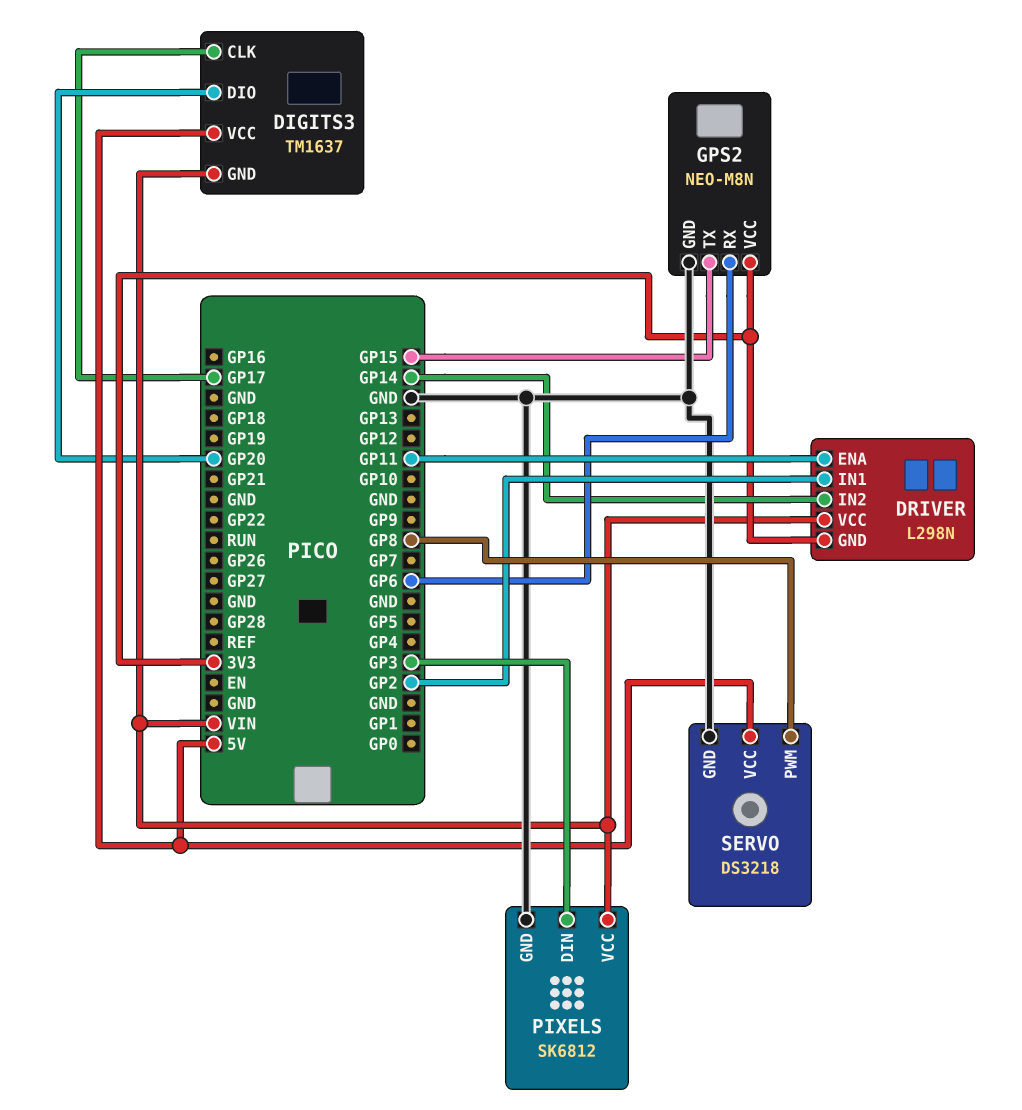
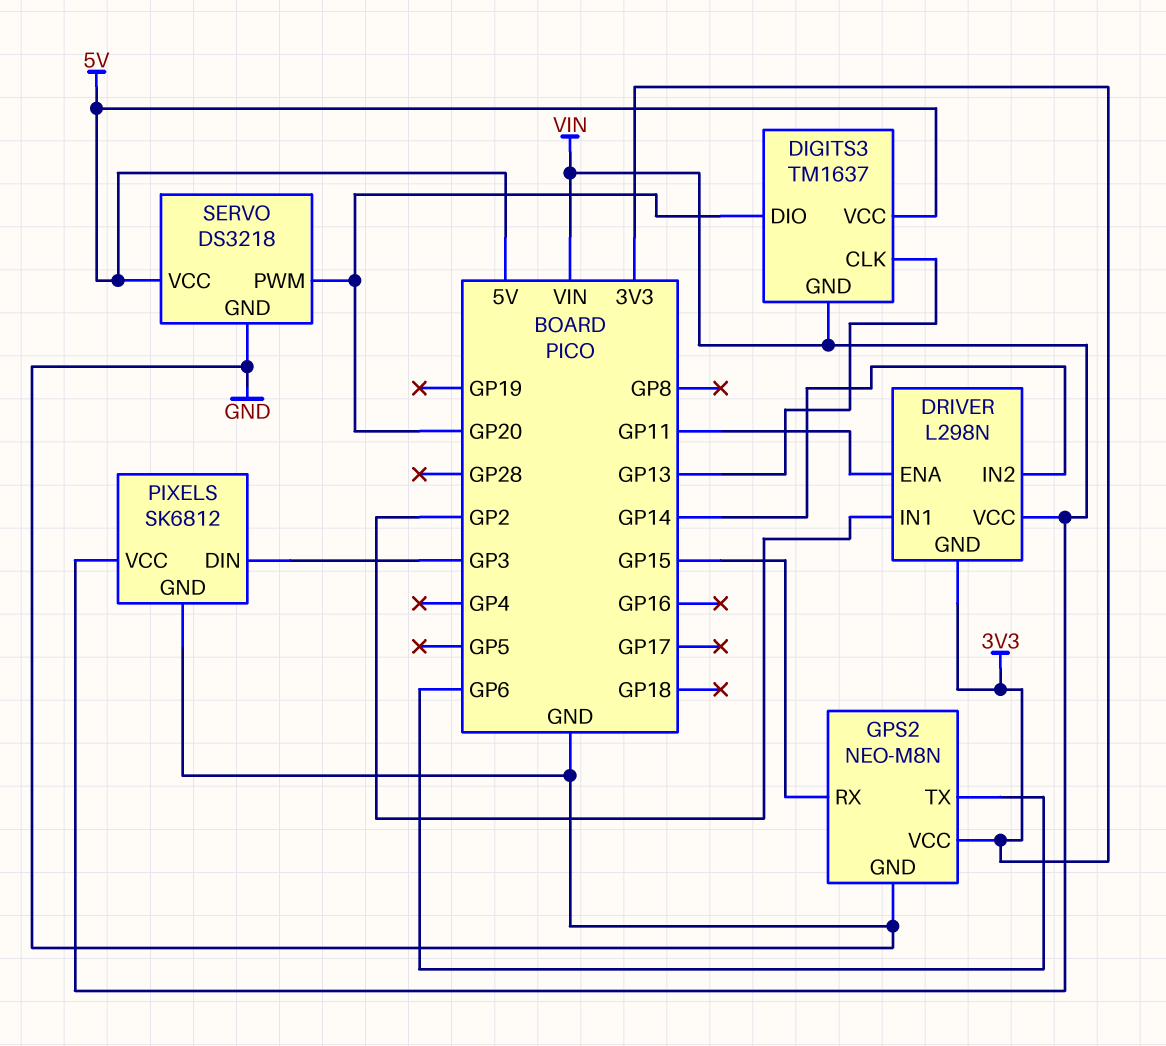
DIGITS3 pin CLK: GP17 -> GP13
GPS2 pin RX: GP6 -> GP15
GPS2 pin TX: GP15 -> GP6
SERVO pin PWM: GP8 -> GP20

